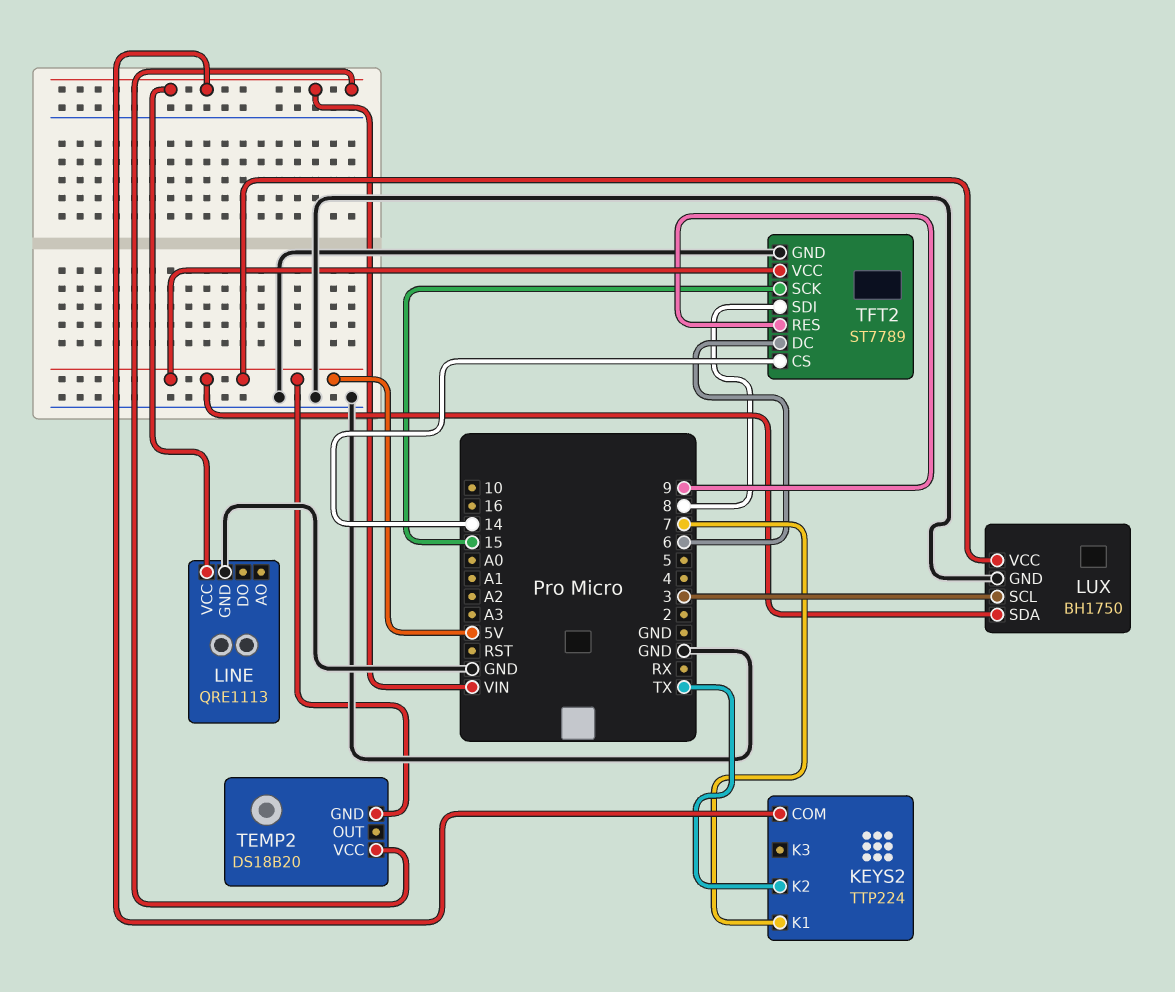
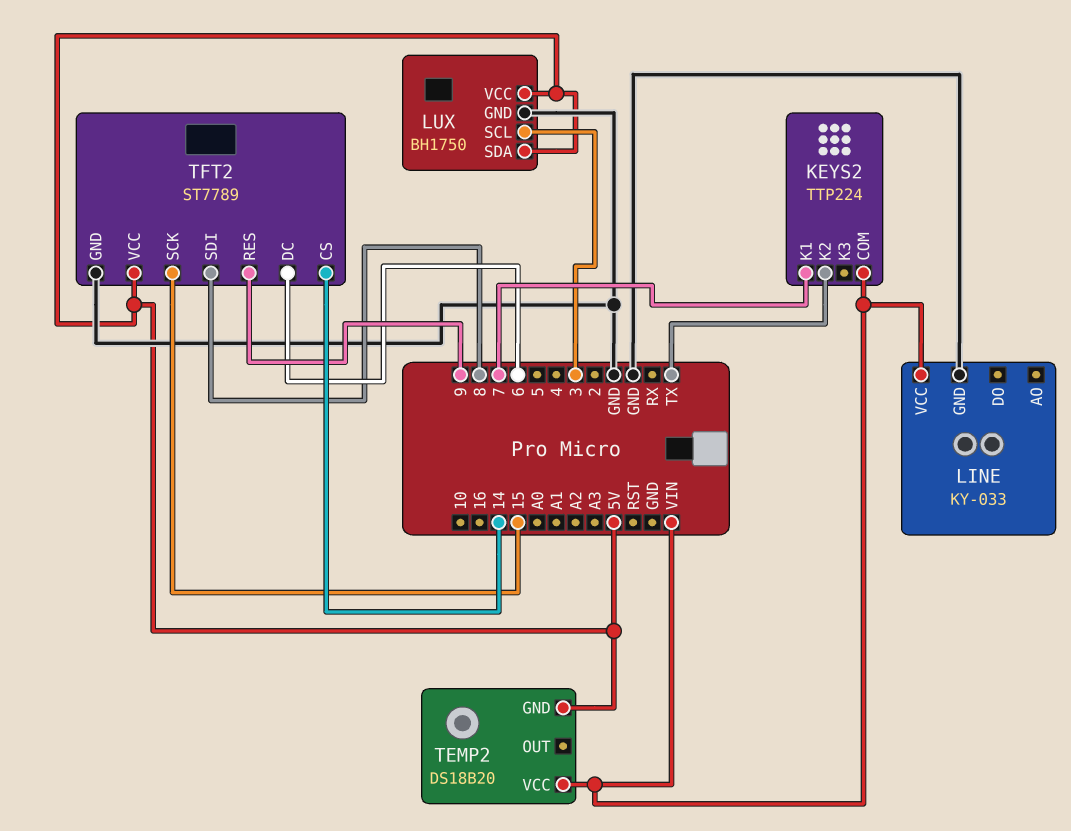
LINE: QRE1113 -> KY-033

